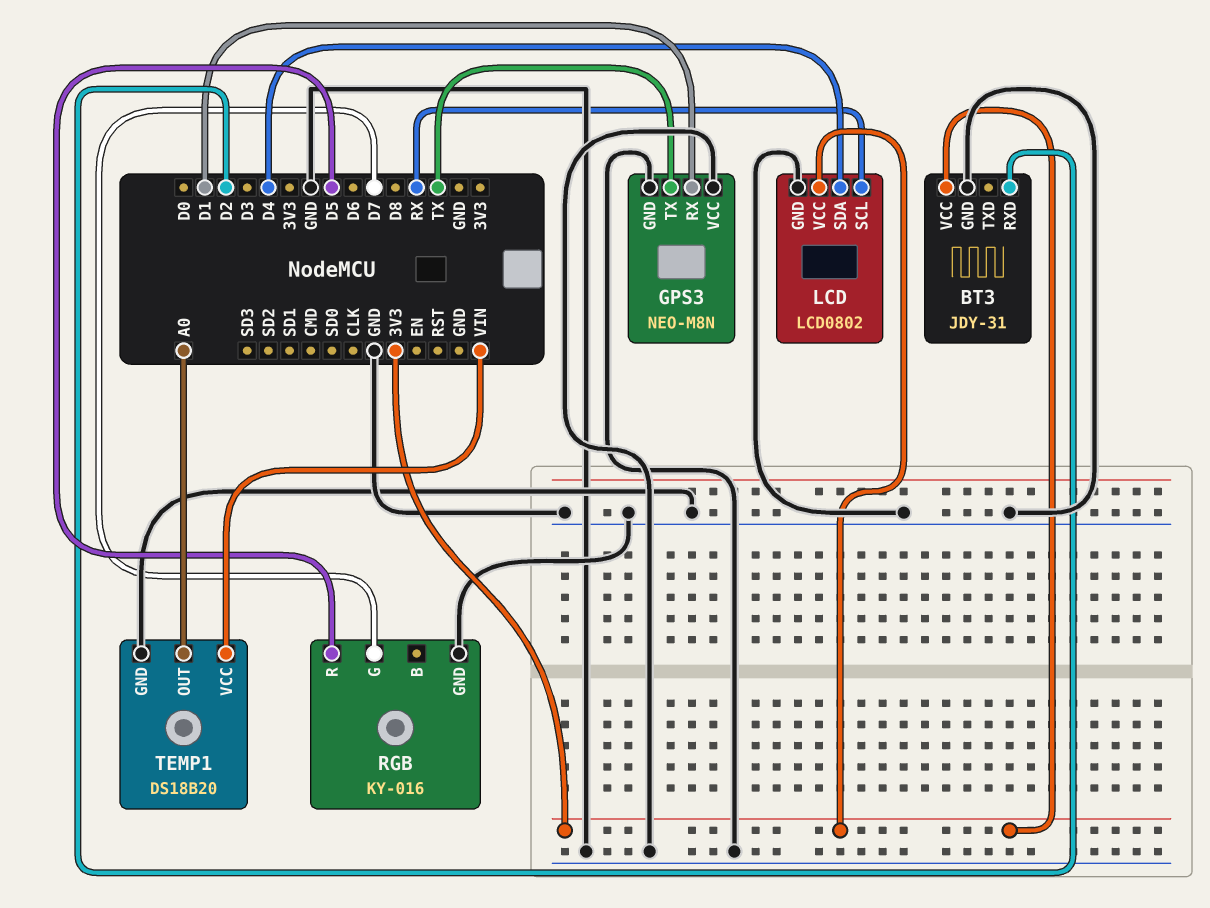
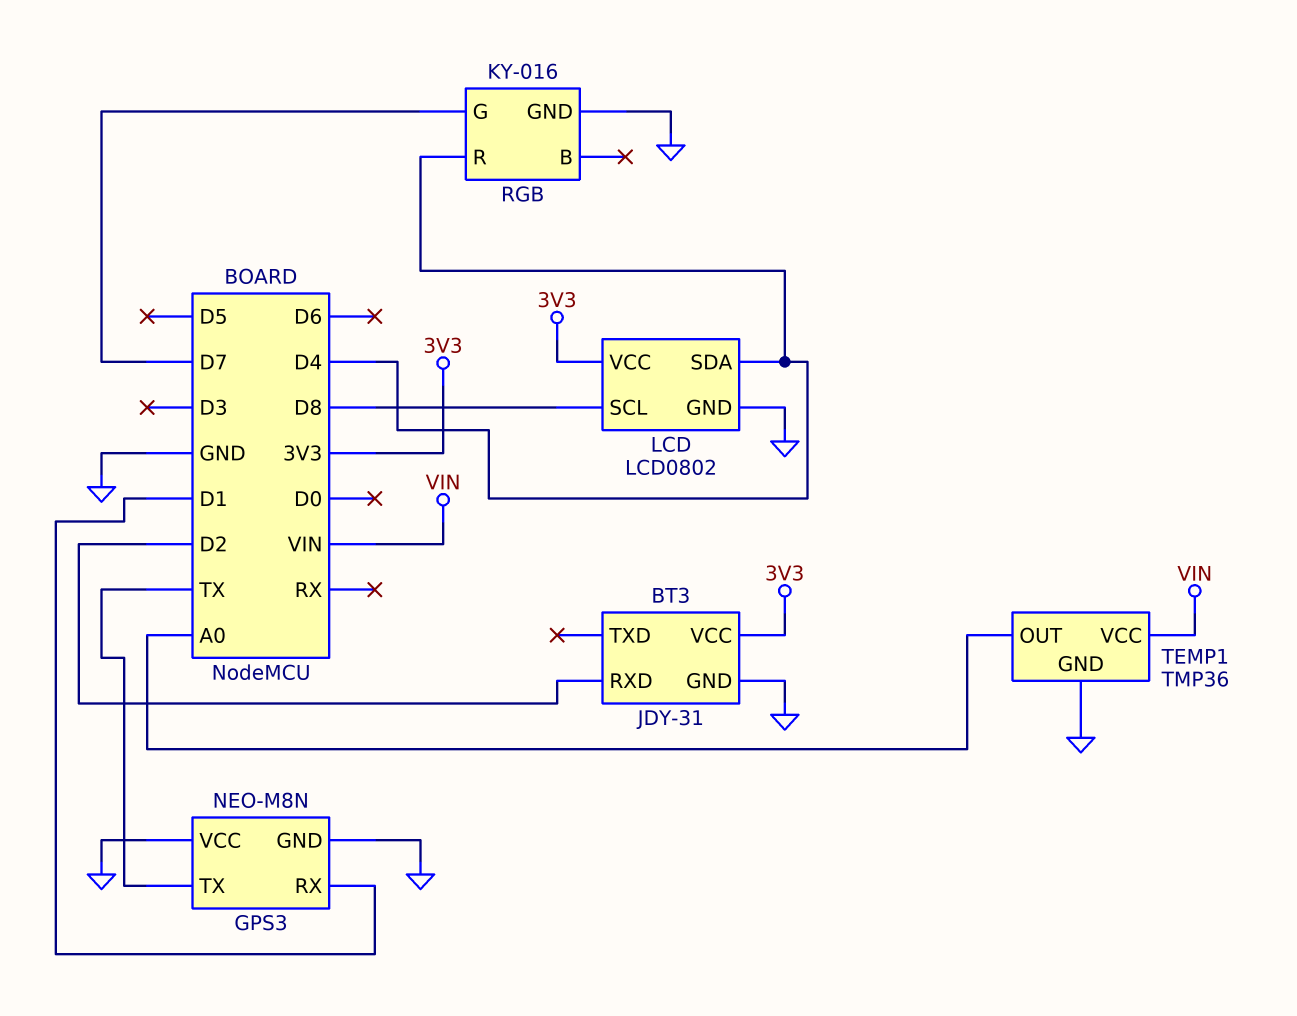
LCD pin SCL: RX -> D8
RGB pin R: D5 -> D4
TEMP1: DS18B20 -> TMP36

